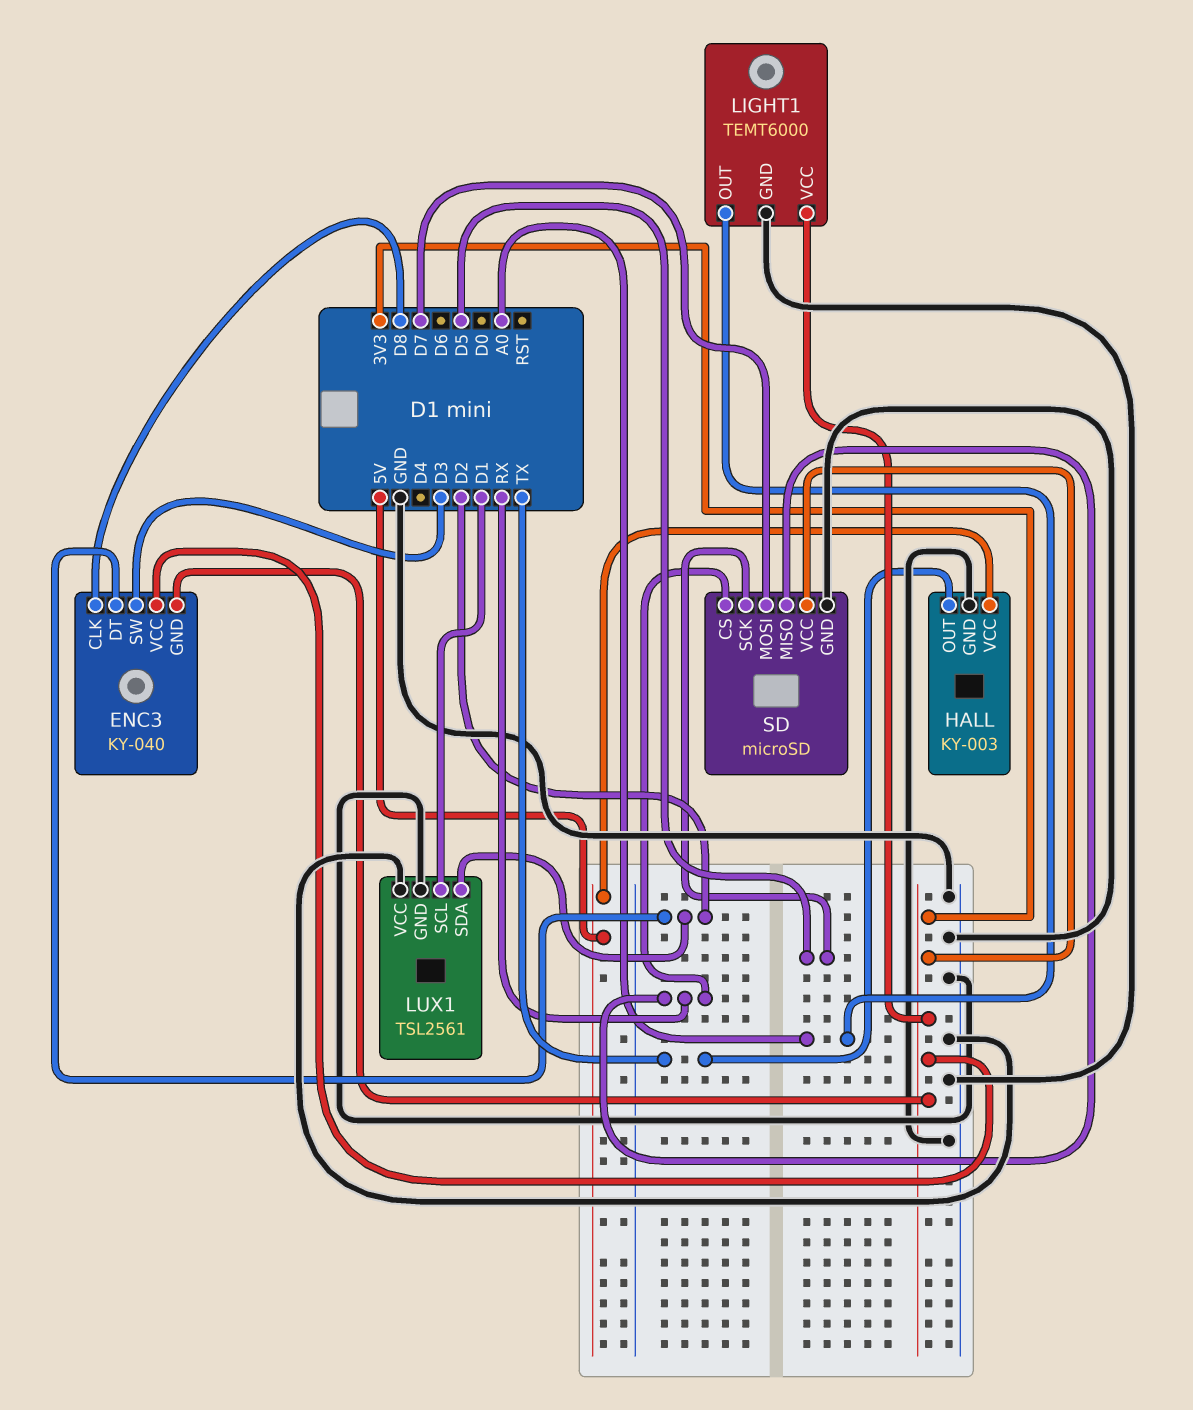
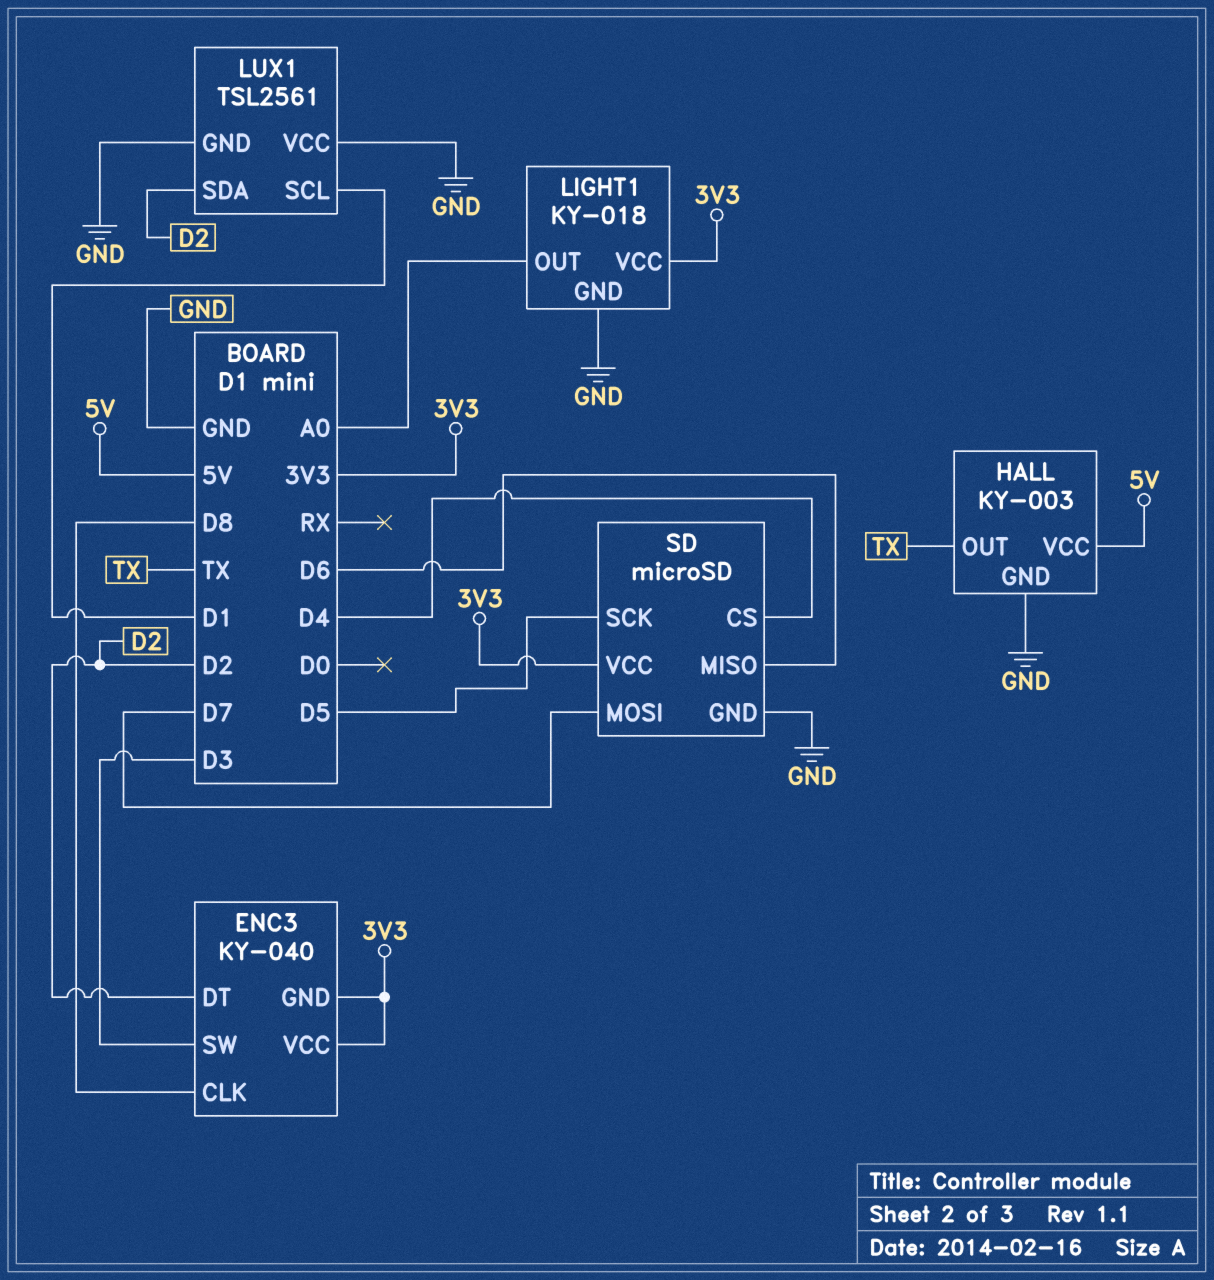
LIGHT1: TEMT6000 -> KY-018
SD pin CS: RX -> D4
SD pin MISO: RX -> D6

